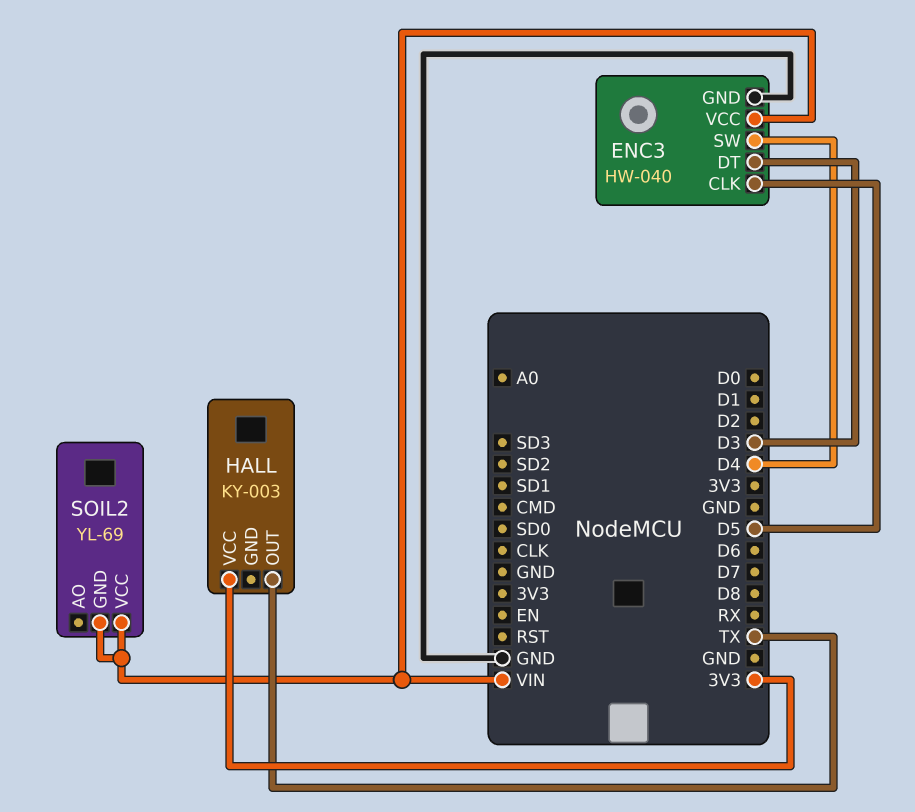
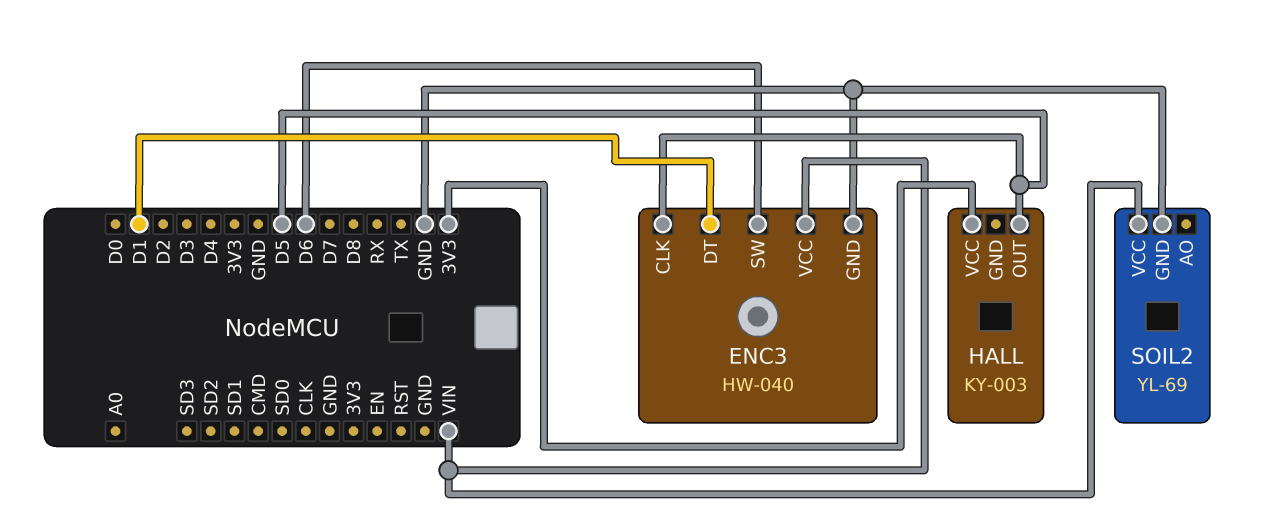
ENC3 pin DT: D3 -> D1
ENC3 pin SW: D4 -> D6
HALL pin OUT: TX -> D5
SOIL2 pin GND: VIN -> GND

